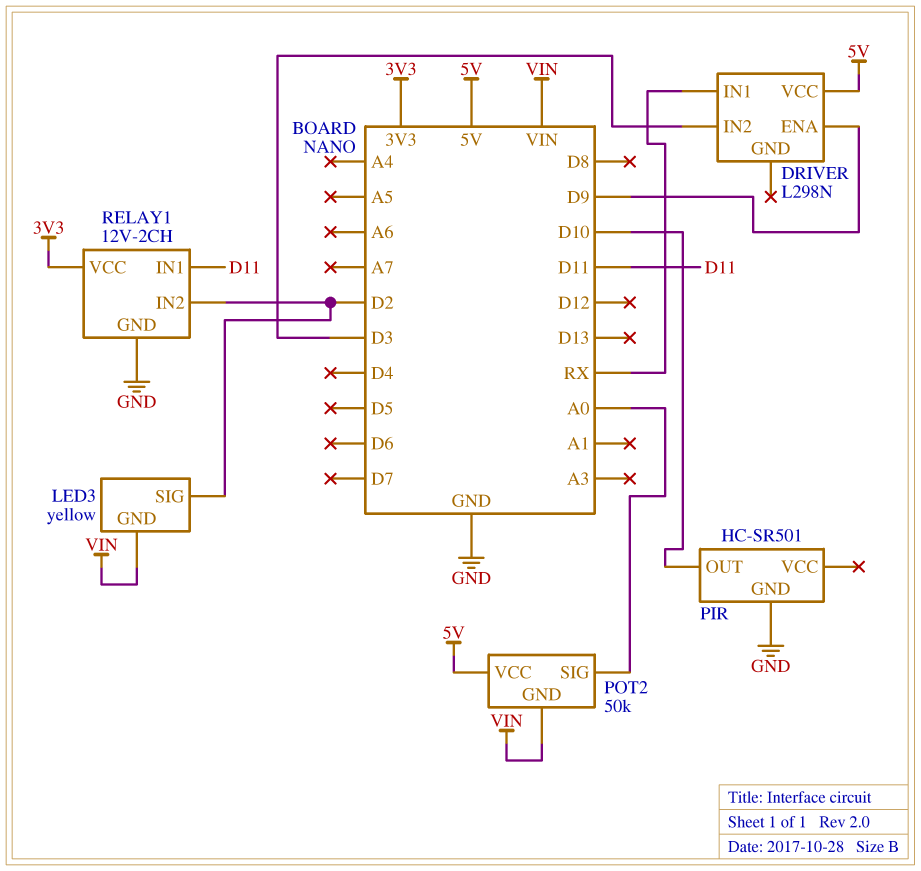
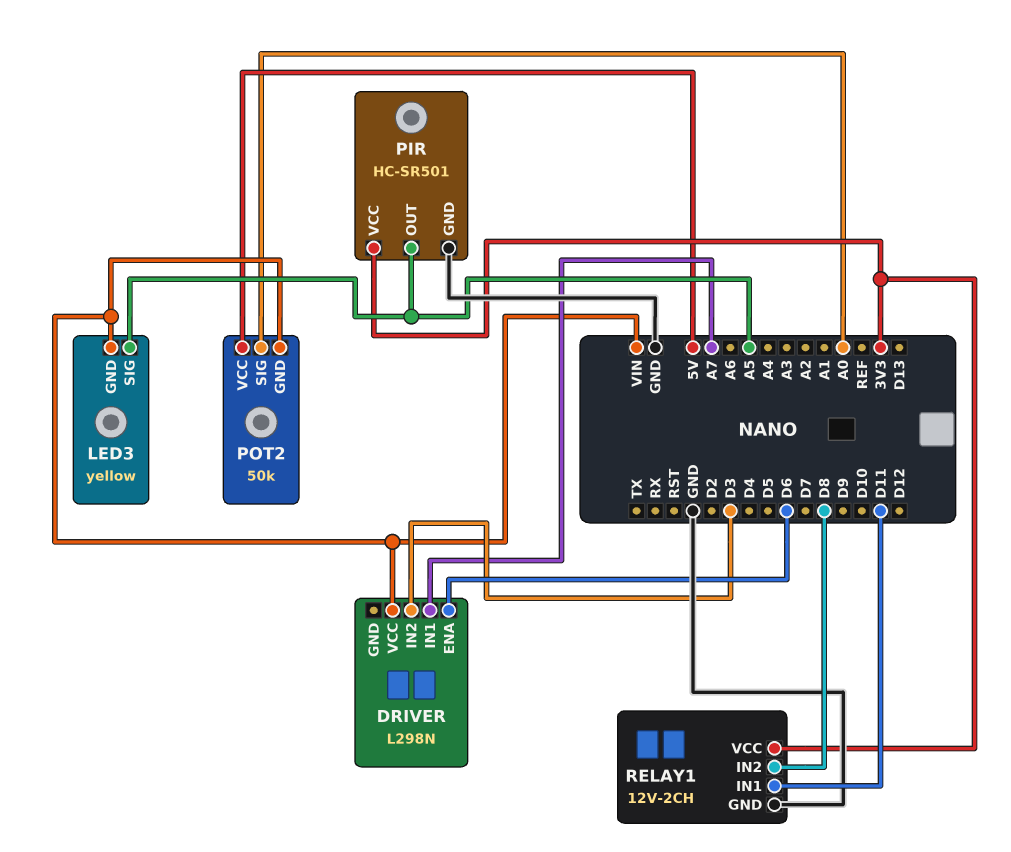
DRIVER pin ENA: D9 -> D6
DRIVER pin IN1: RX -> A7
DRIVER pin VCC: 5V -> VIN
LED3 pin SIG: D2 -> A5
PIR pin OUT: D10 -> A5
PIR pin VCC: none -> 3V3
RELAY1 pin IN2: D2 -> D8

